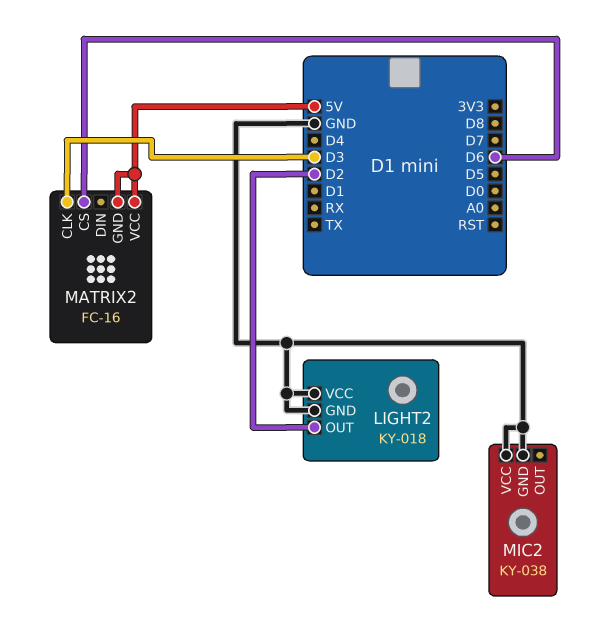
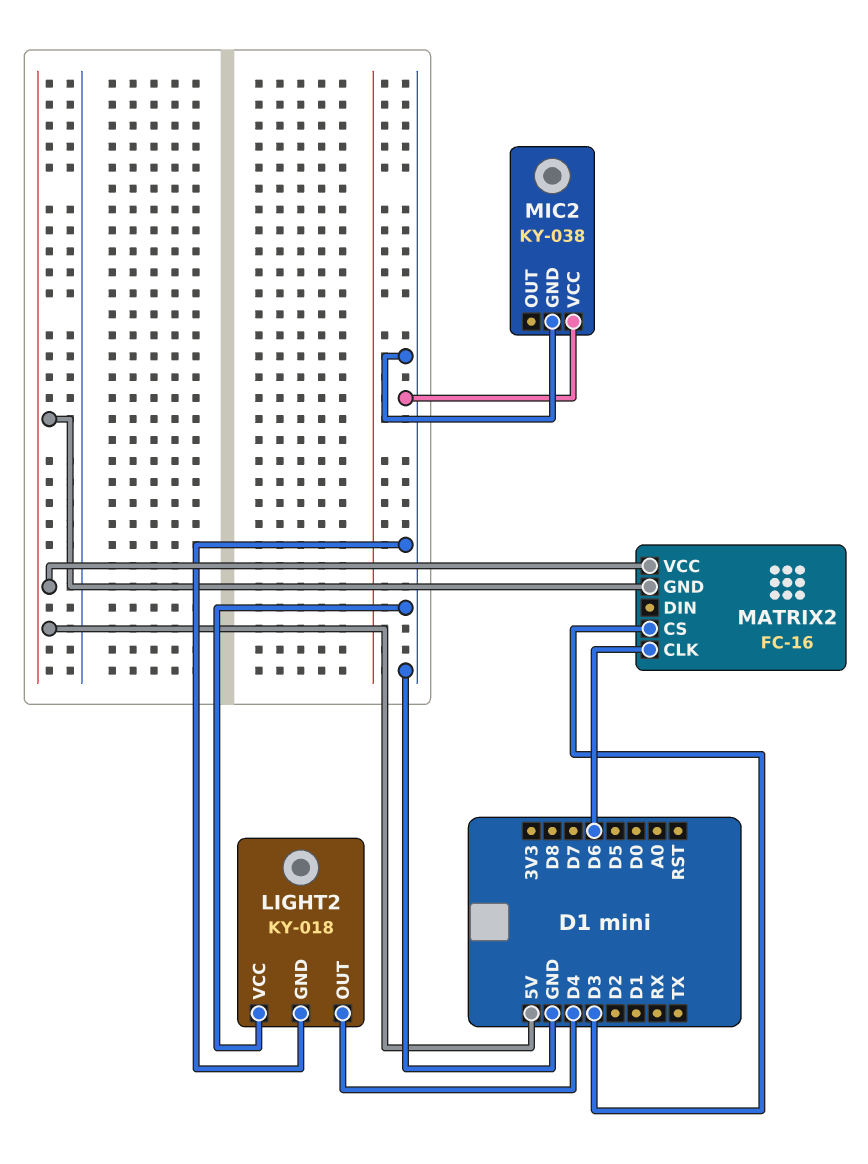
LIGHT2 pin OUT: D2 -> D4
MATRIX2 pin CLK: D3 -> D6
MATRIX2 pin CS: D6 -> D3

